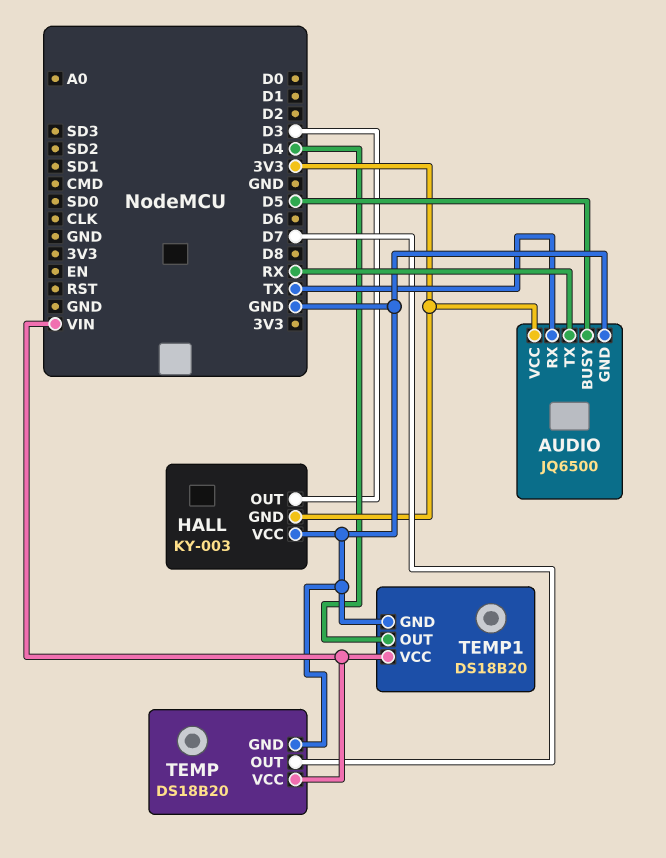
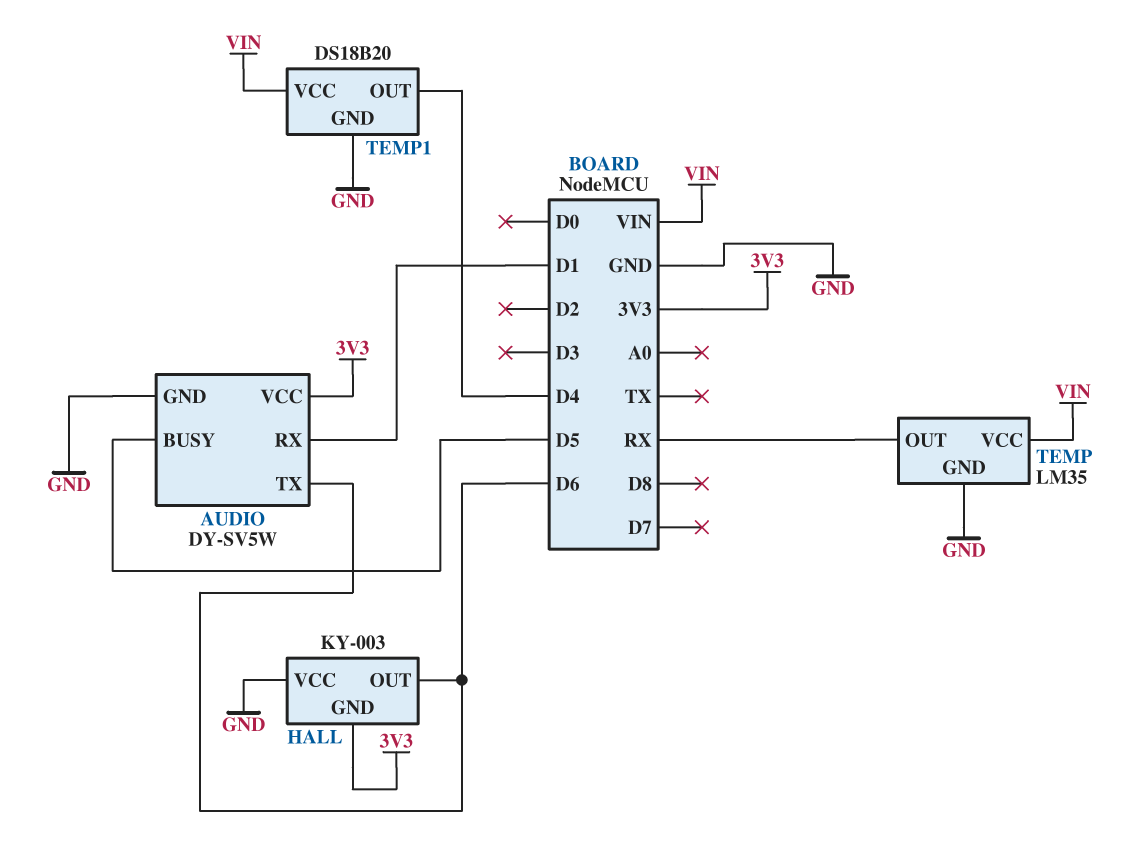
AUDIO: JQ6500 -> DY-SV5W
AUDIO pin RX: TX -> D1
AUDIO pin TX: RX -> D6
HALL pin OUT: D3 -> D6
TEMP: DS18B20 -> LM35
TEMP pin OUT: D7 -> RX

